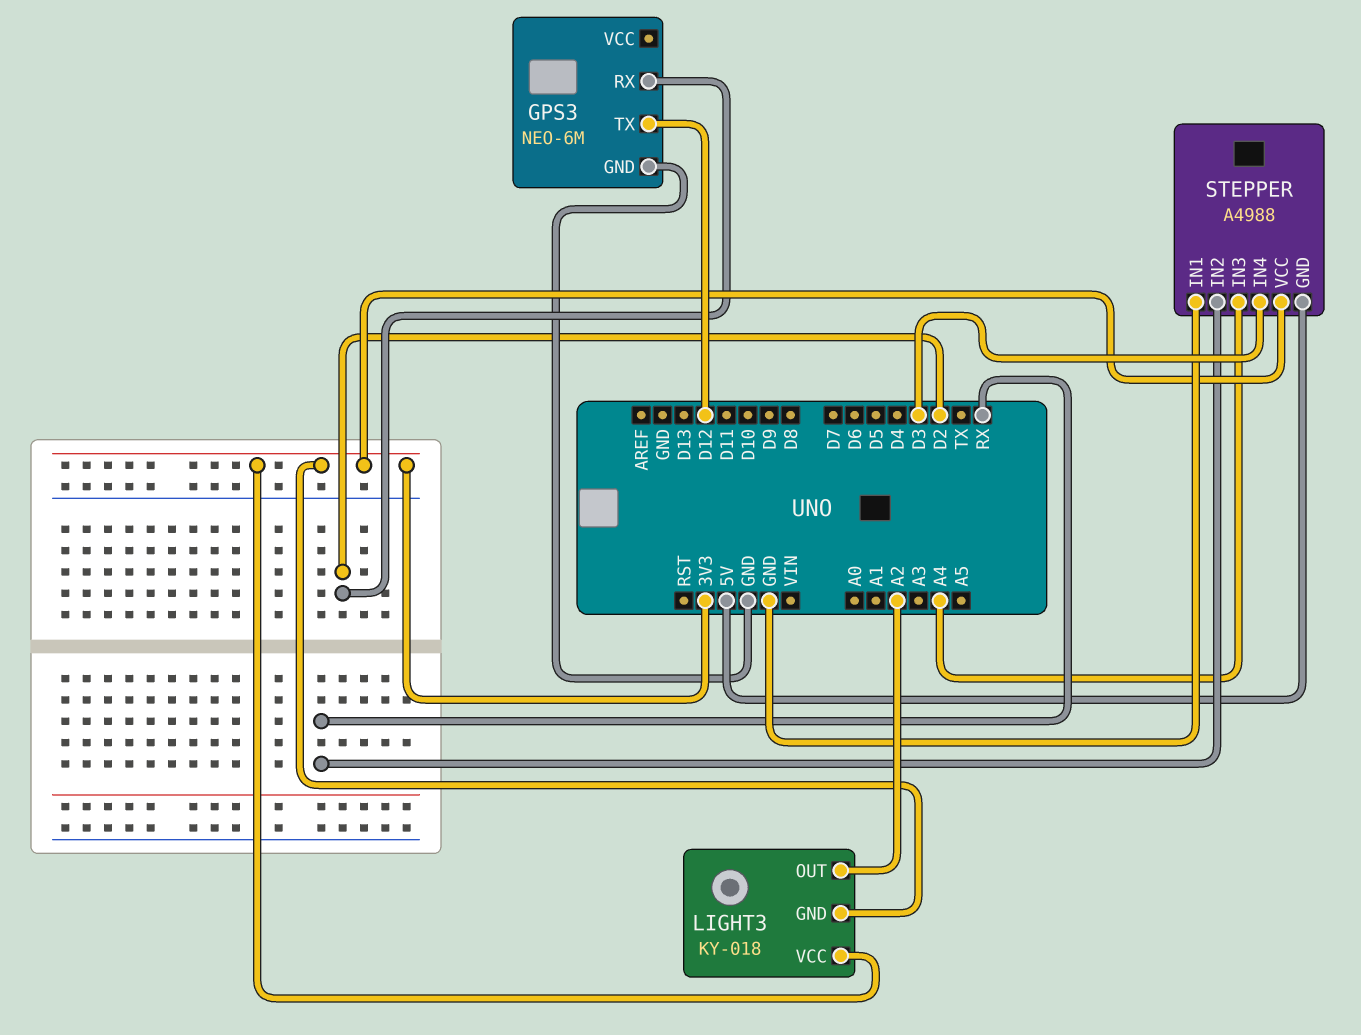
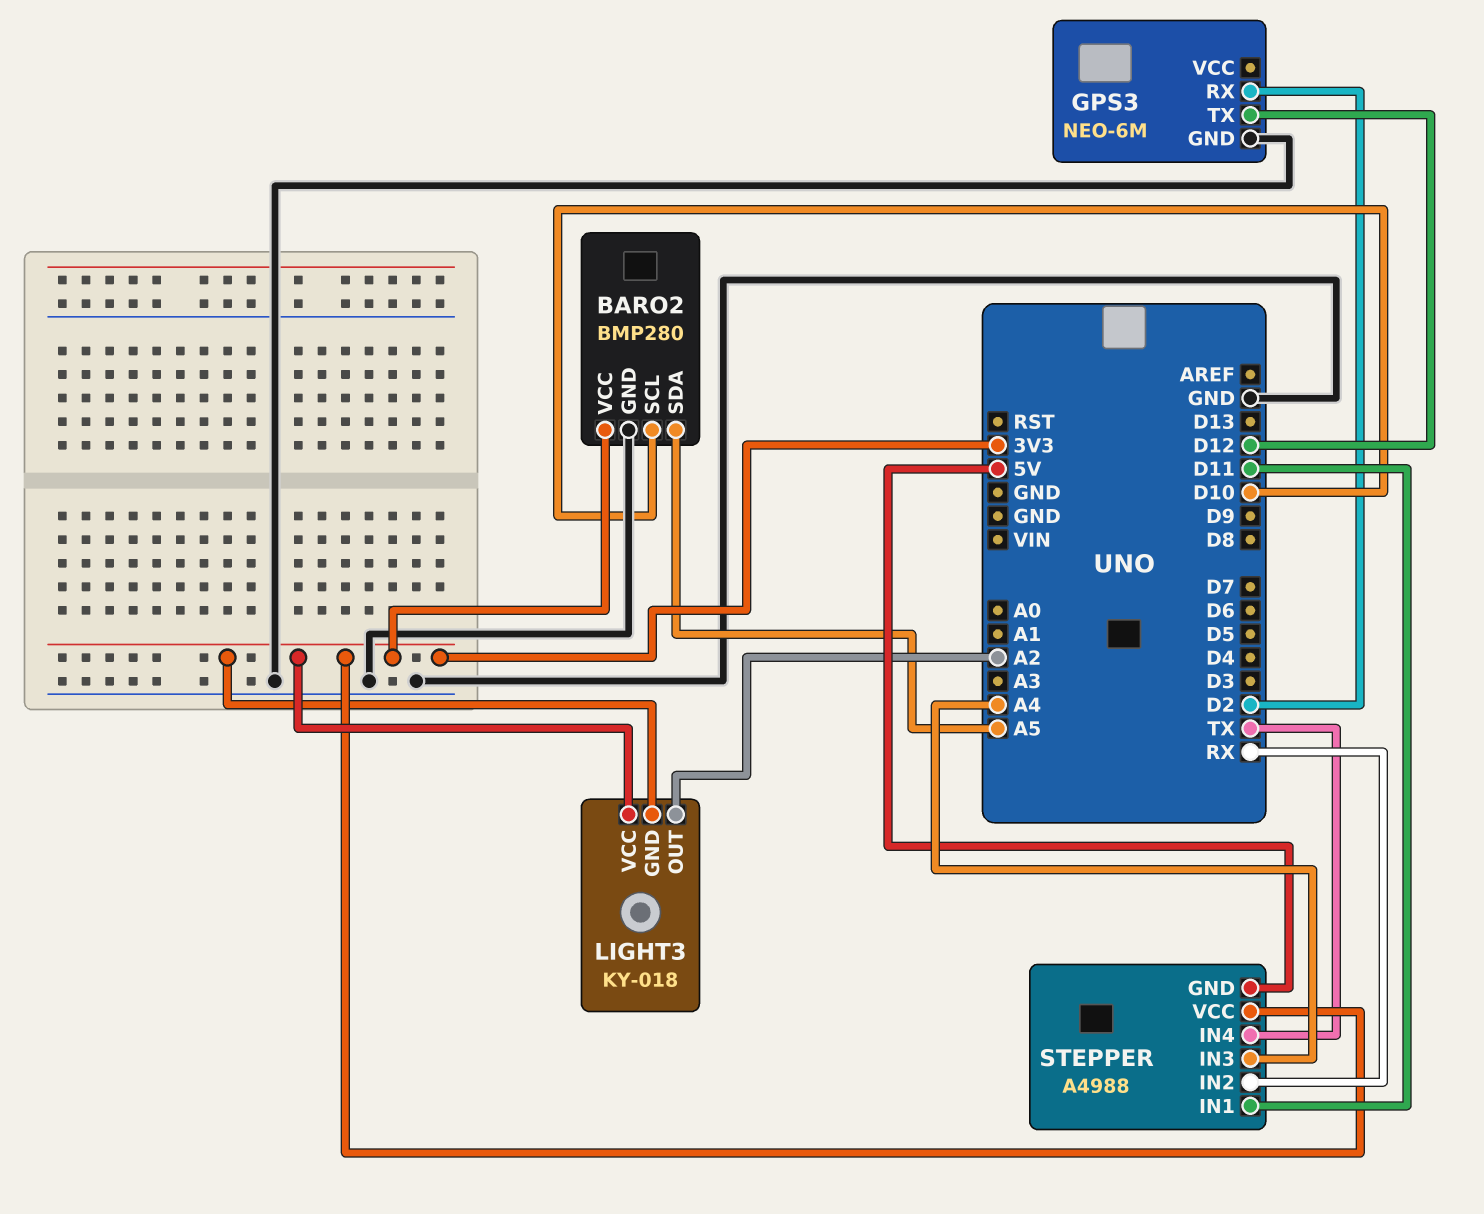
BARO2: none -> BMP280
BARO2 pin GND: none -> GND
BARO2 pin SCL: none -> D10
BARO2 pin SDA: none -> A5
BARO2 pin VCC: none -> 3V3
STEPPER pin IN1: GND -> D11
STEPPER pin IN4: D3 -> TX

